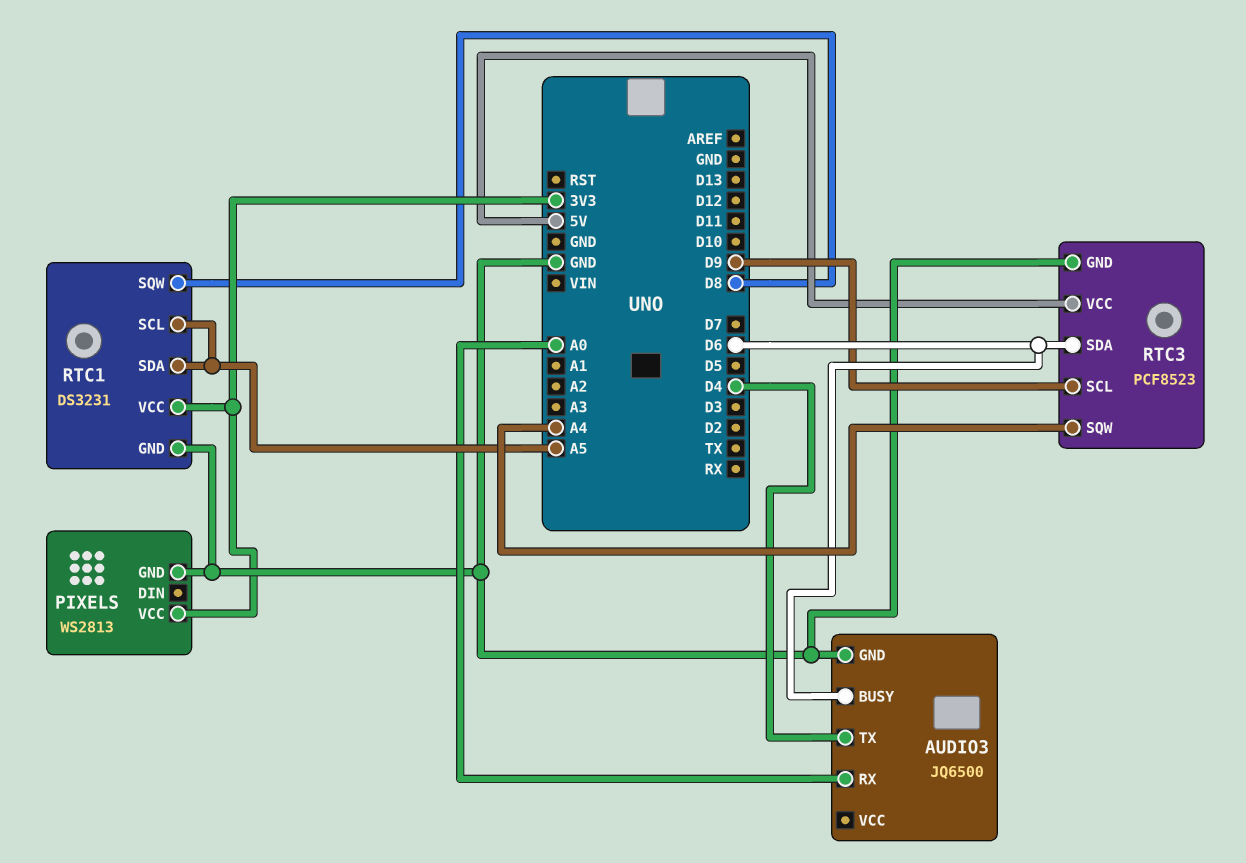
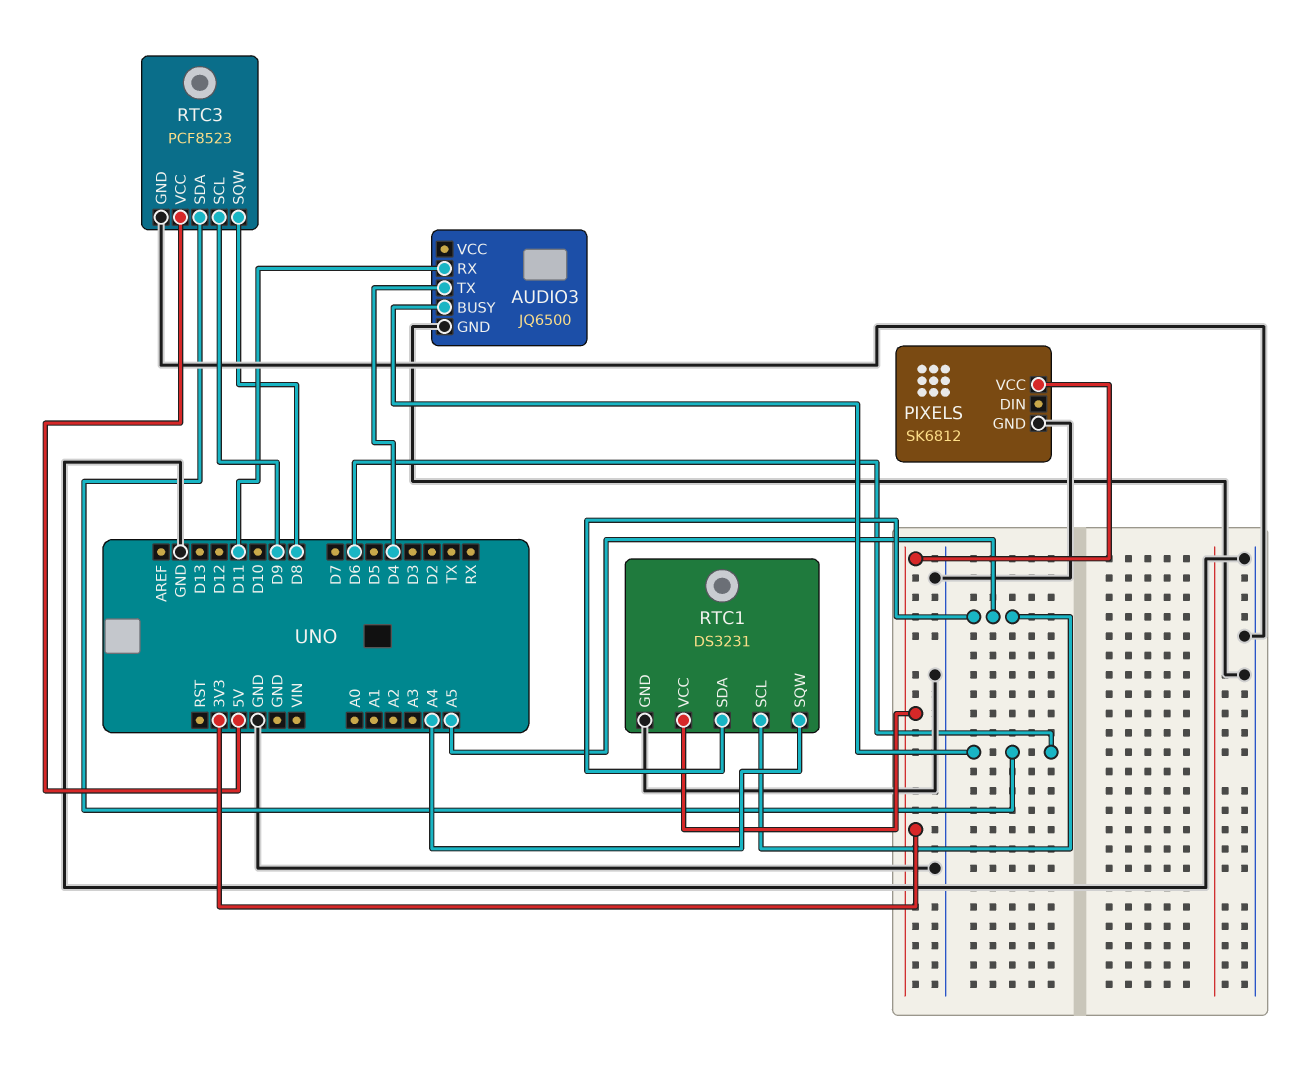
AUDIO3 pin RX: A0 -> D11
PIXELS: WS2813 -> SK6812
RTC1 pin SQW: D8 -> A4
RTC3 pin SQW: A4 -> D8

